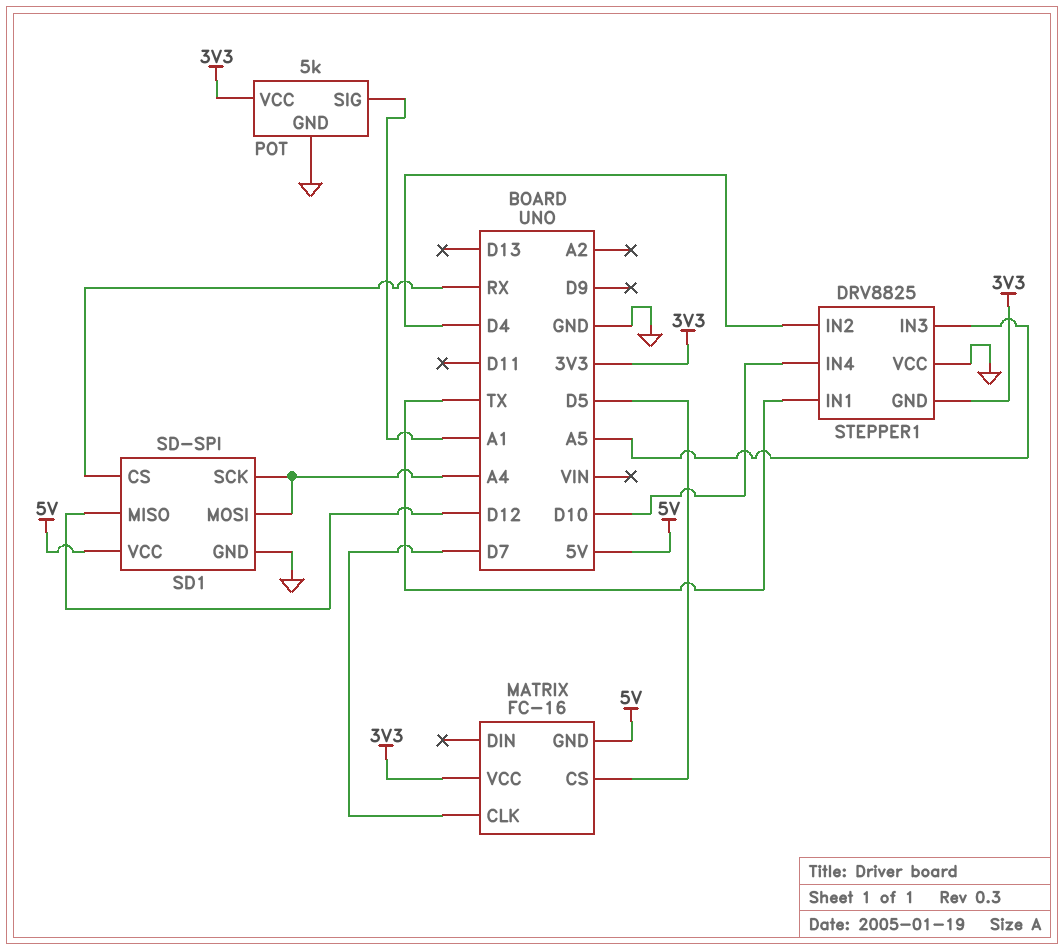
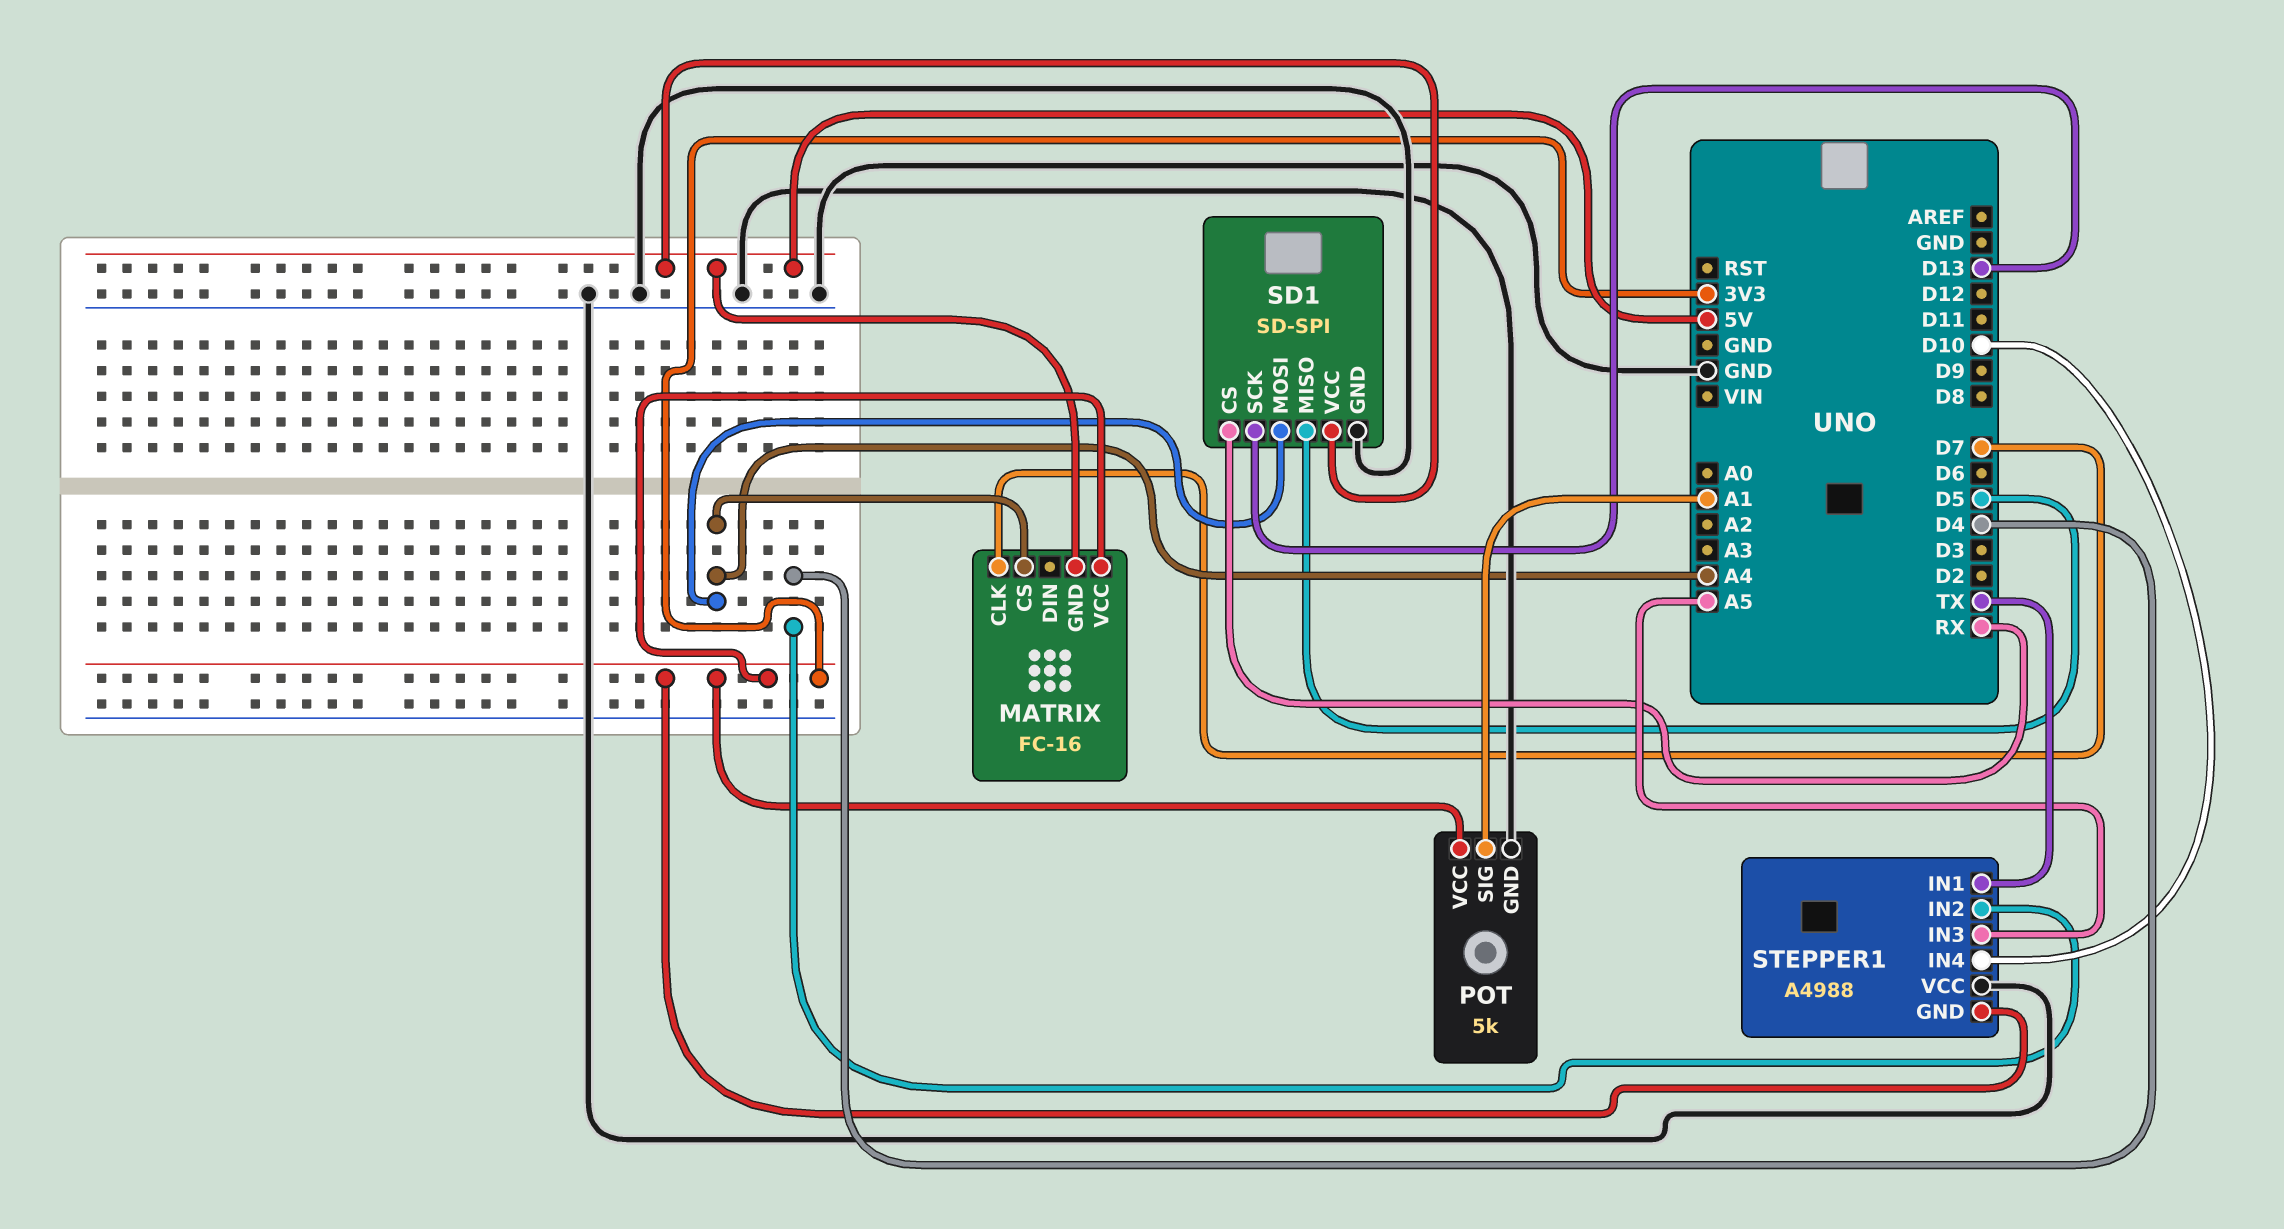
MATRIX pin CS: D5 -> A4
SD1 pin MISO: D12 -> D5
SD1 pin SCK: A4 -> D13
STEPPER1: DRV8825 -> A4988

